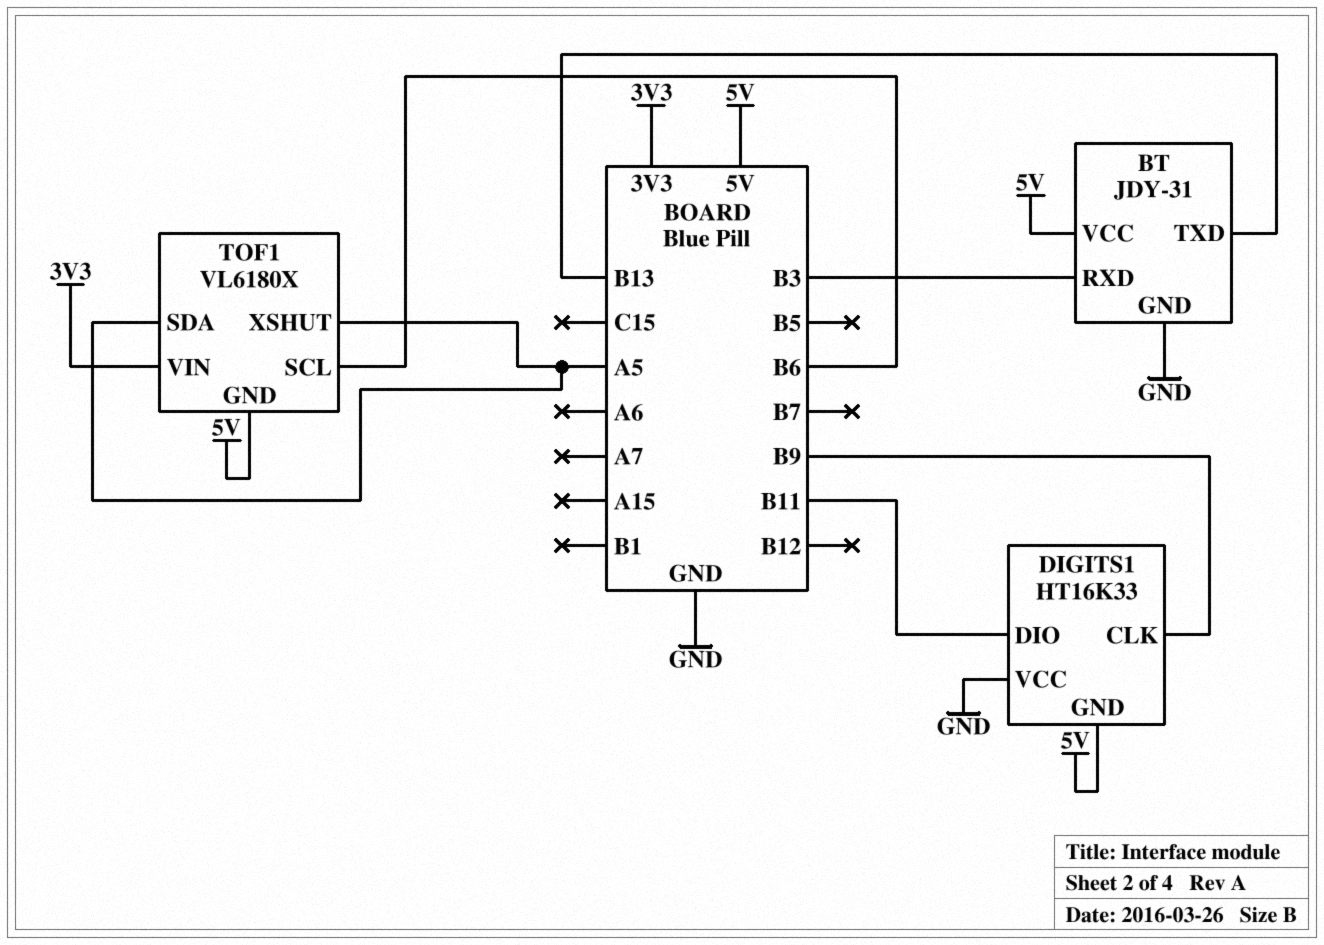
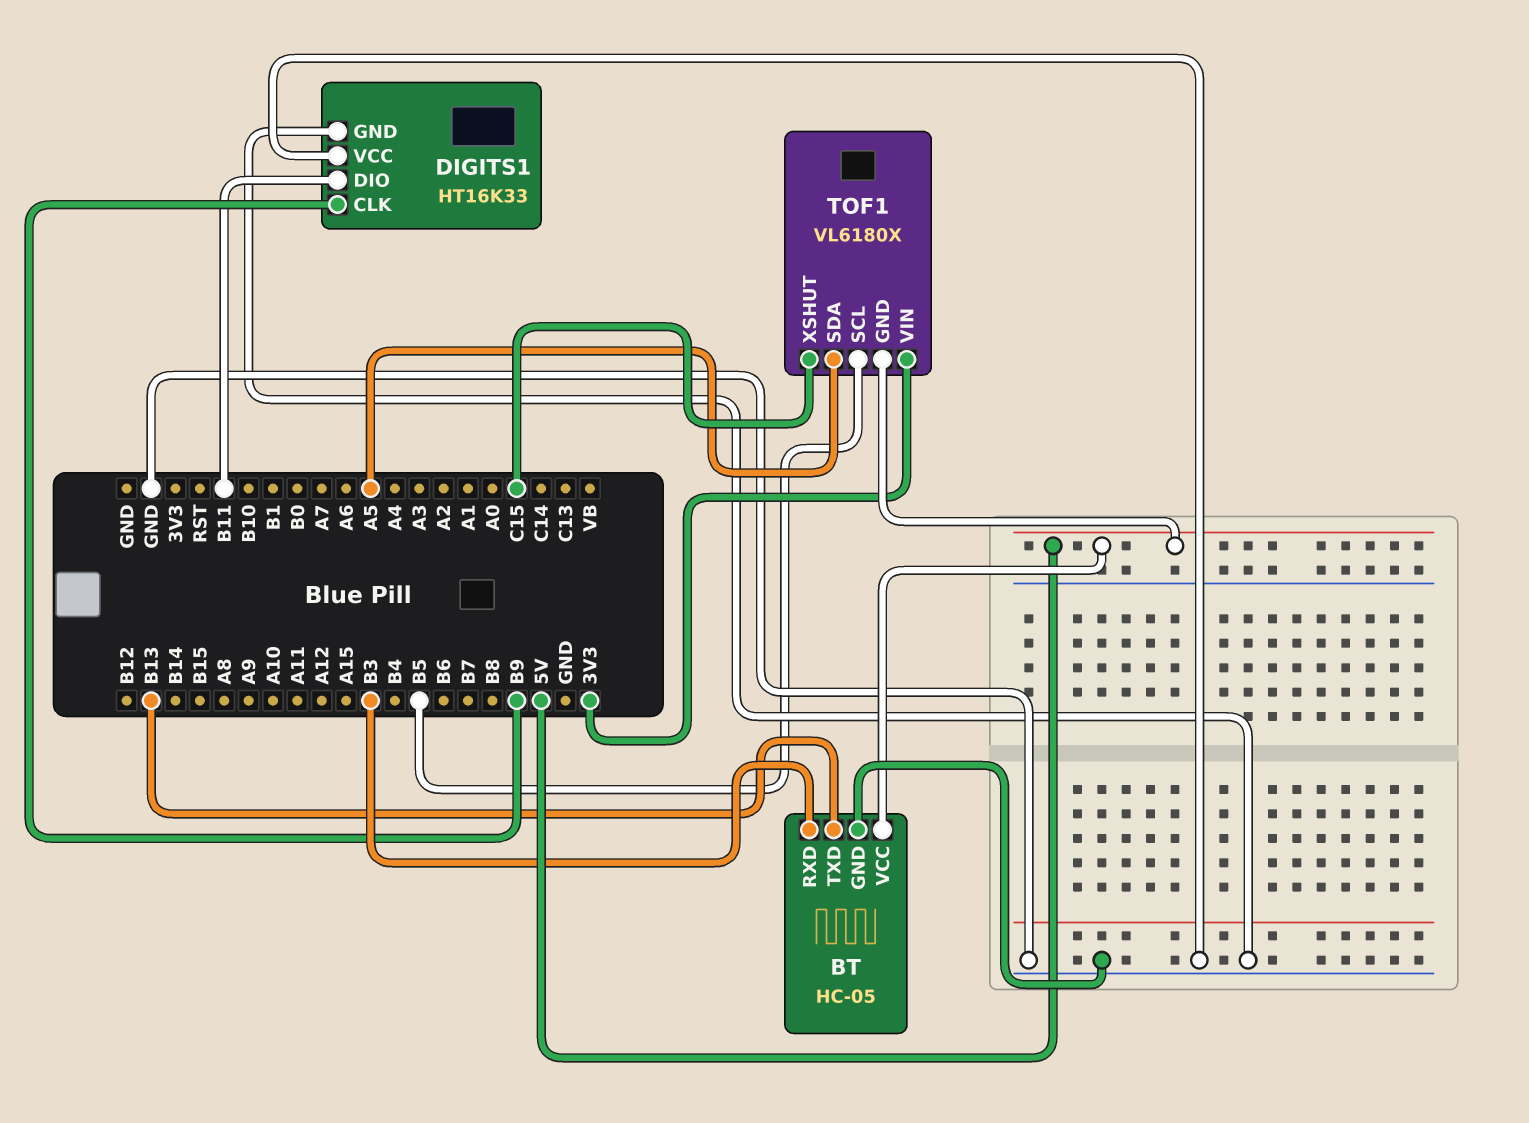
BT: JDY-31 -> HC-05
DIGITS1 pin GND: 5V -> GND
TOF1 pin SCL: B6 -> B5
TOF1 pin XSHUT: A5 -> C15

